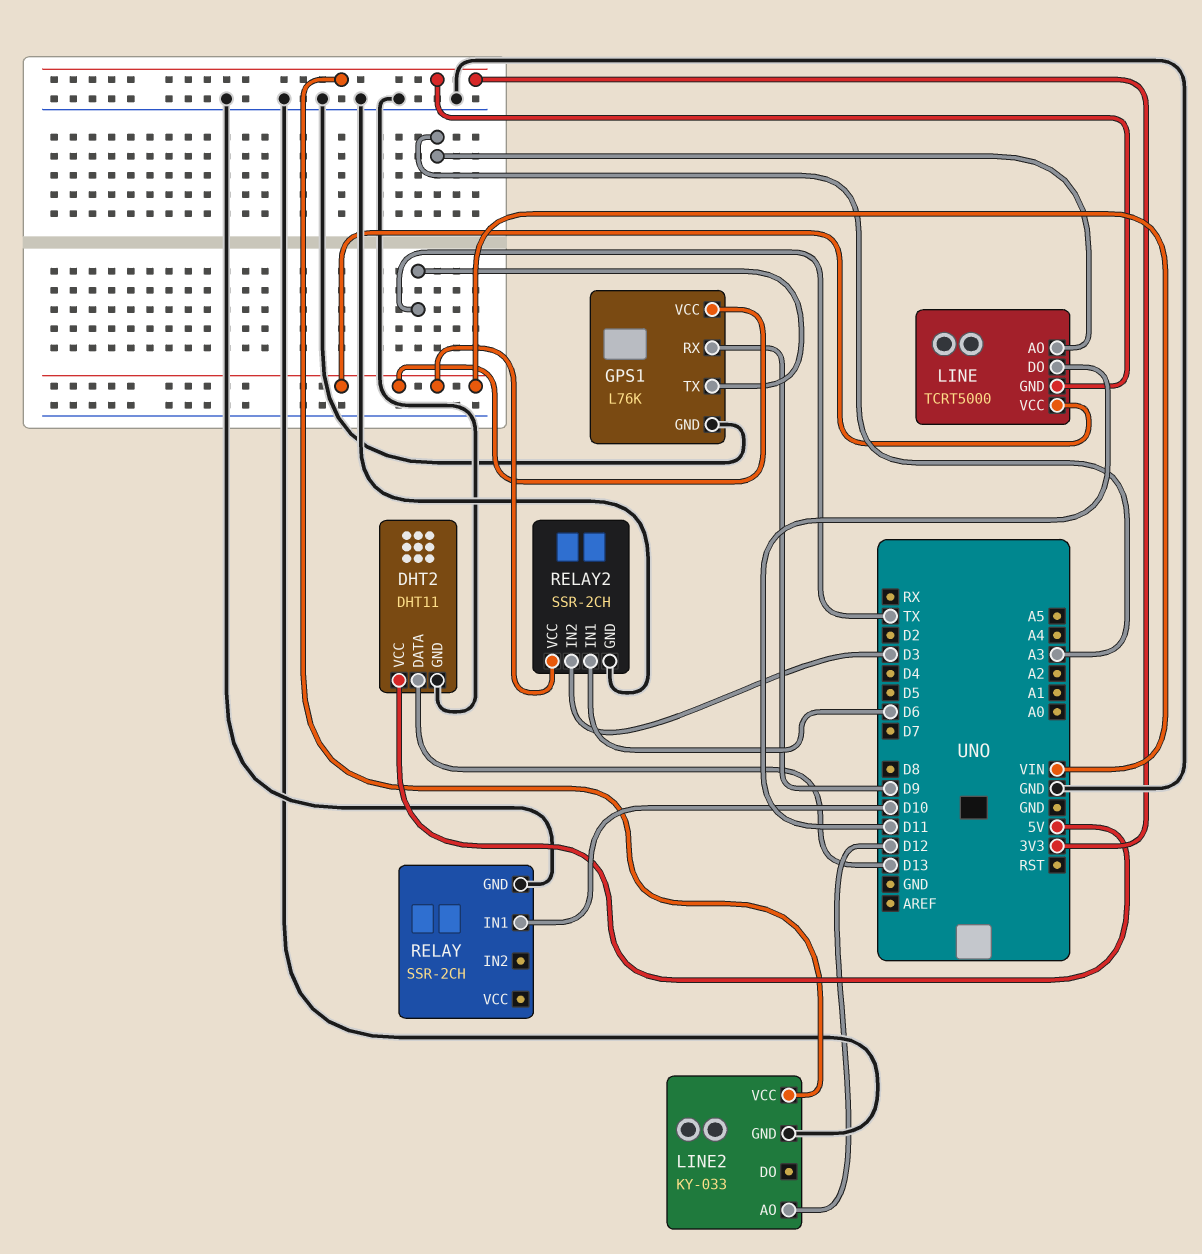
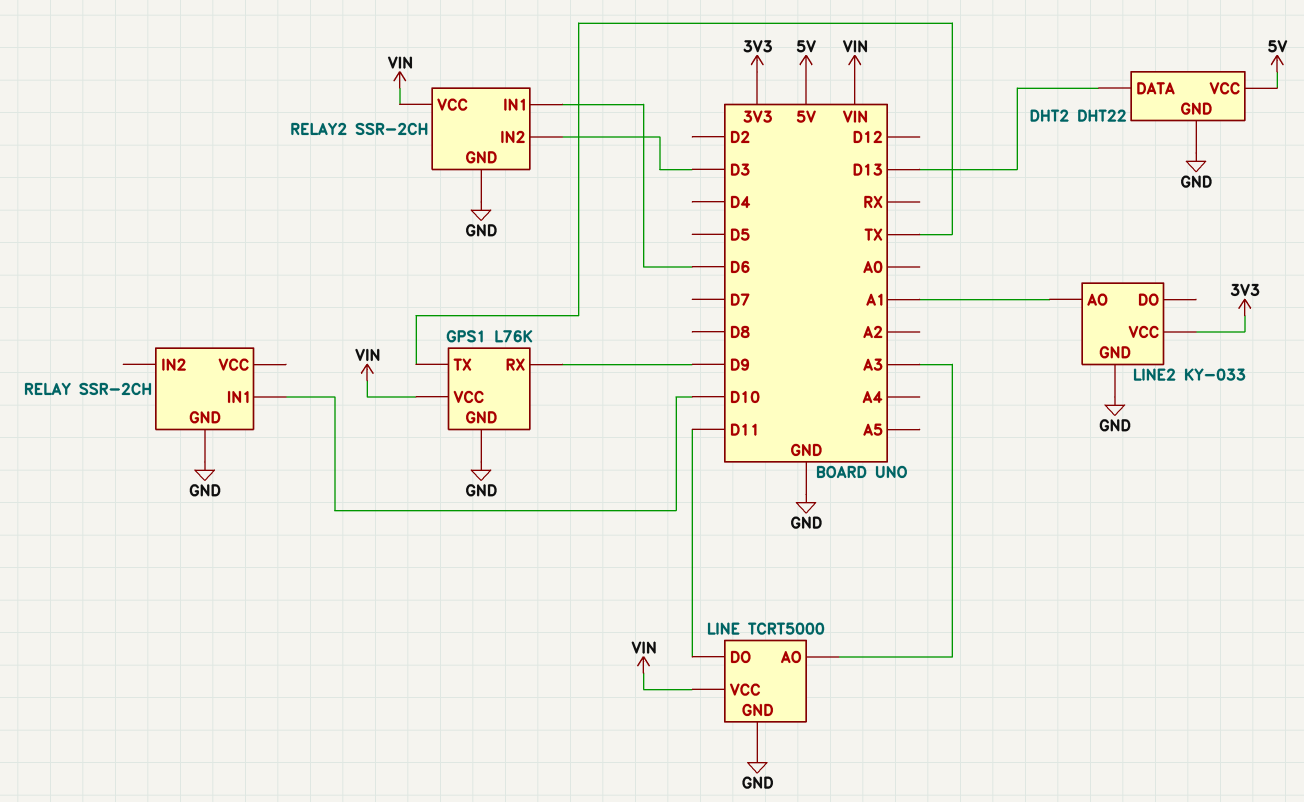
DHT2: DHT11 -> DHT22
LINE pin GND: 3V3 -> GND
LINE2 pin AO: D12 -> A1

